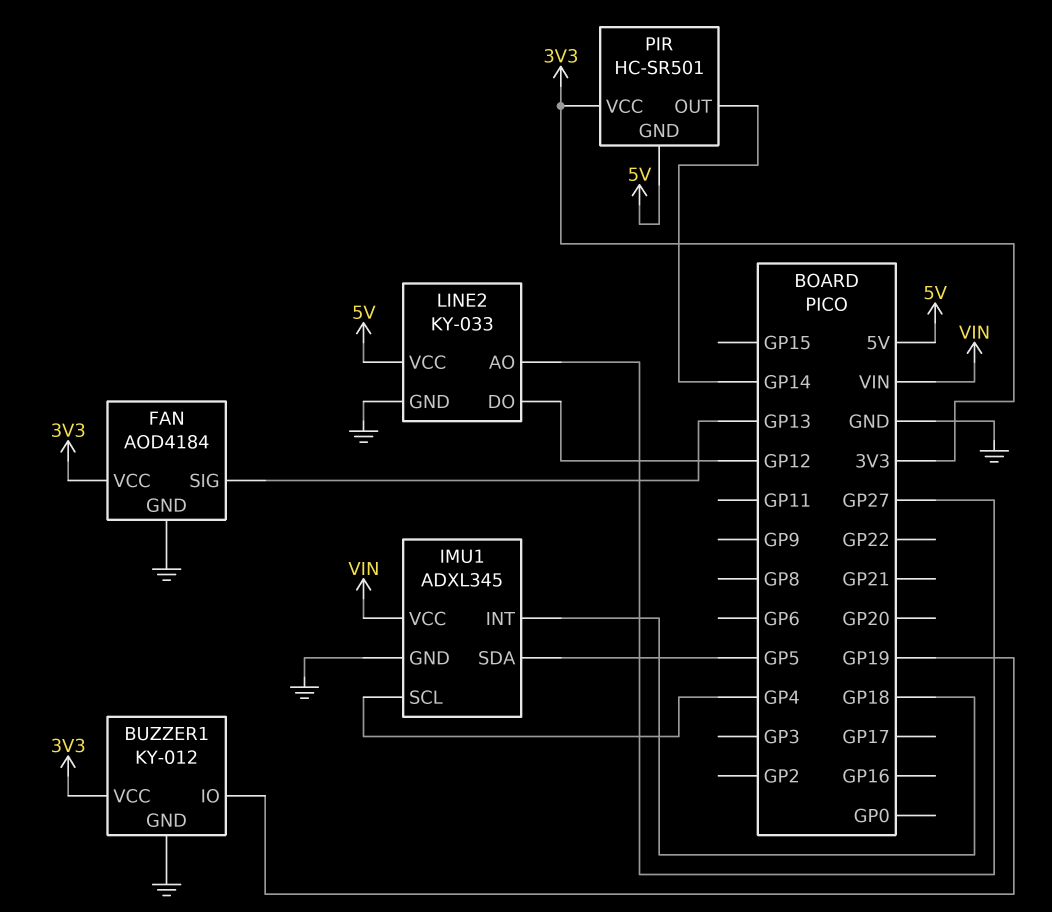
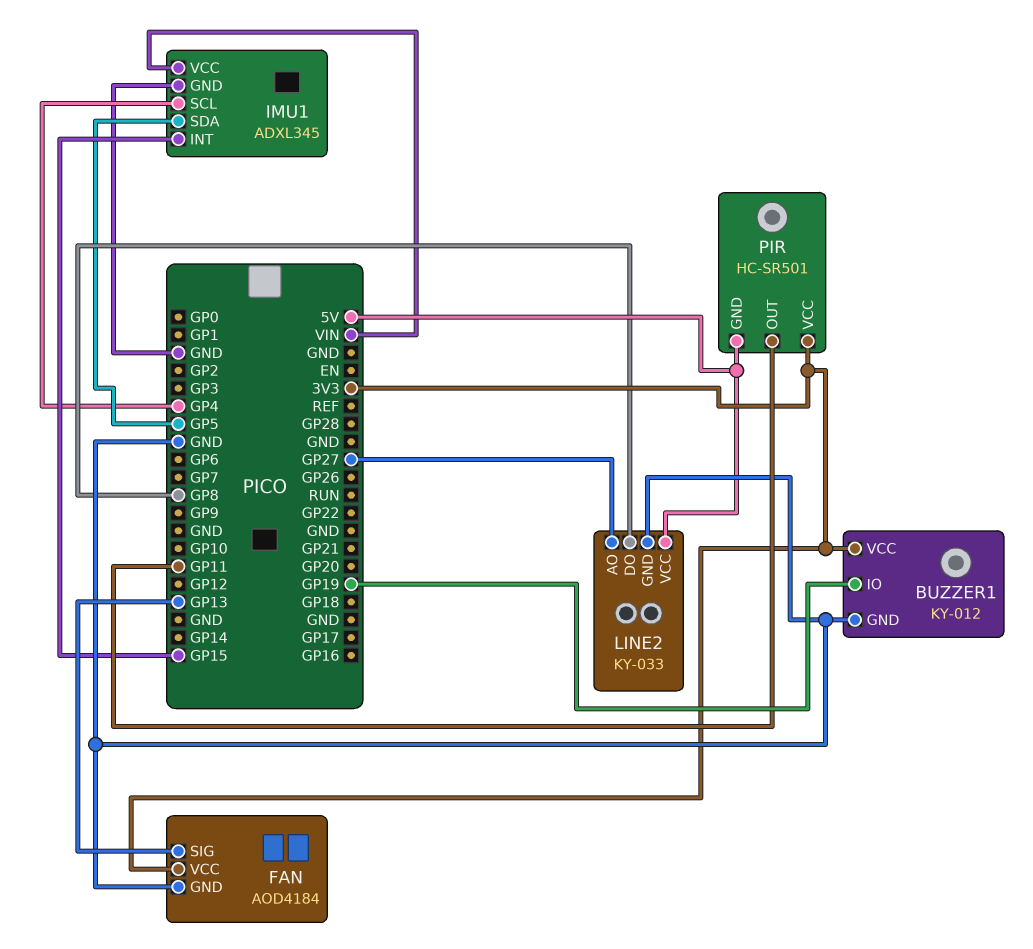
IMU1 pin INT: GP18 -> GP15
LINE2 pin DO: GP12 -> GP8
PIR pin OUT: GP14 -> GP11

